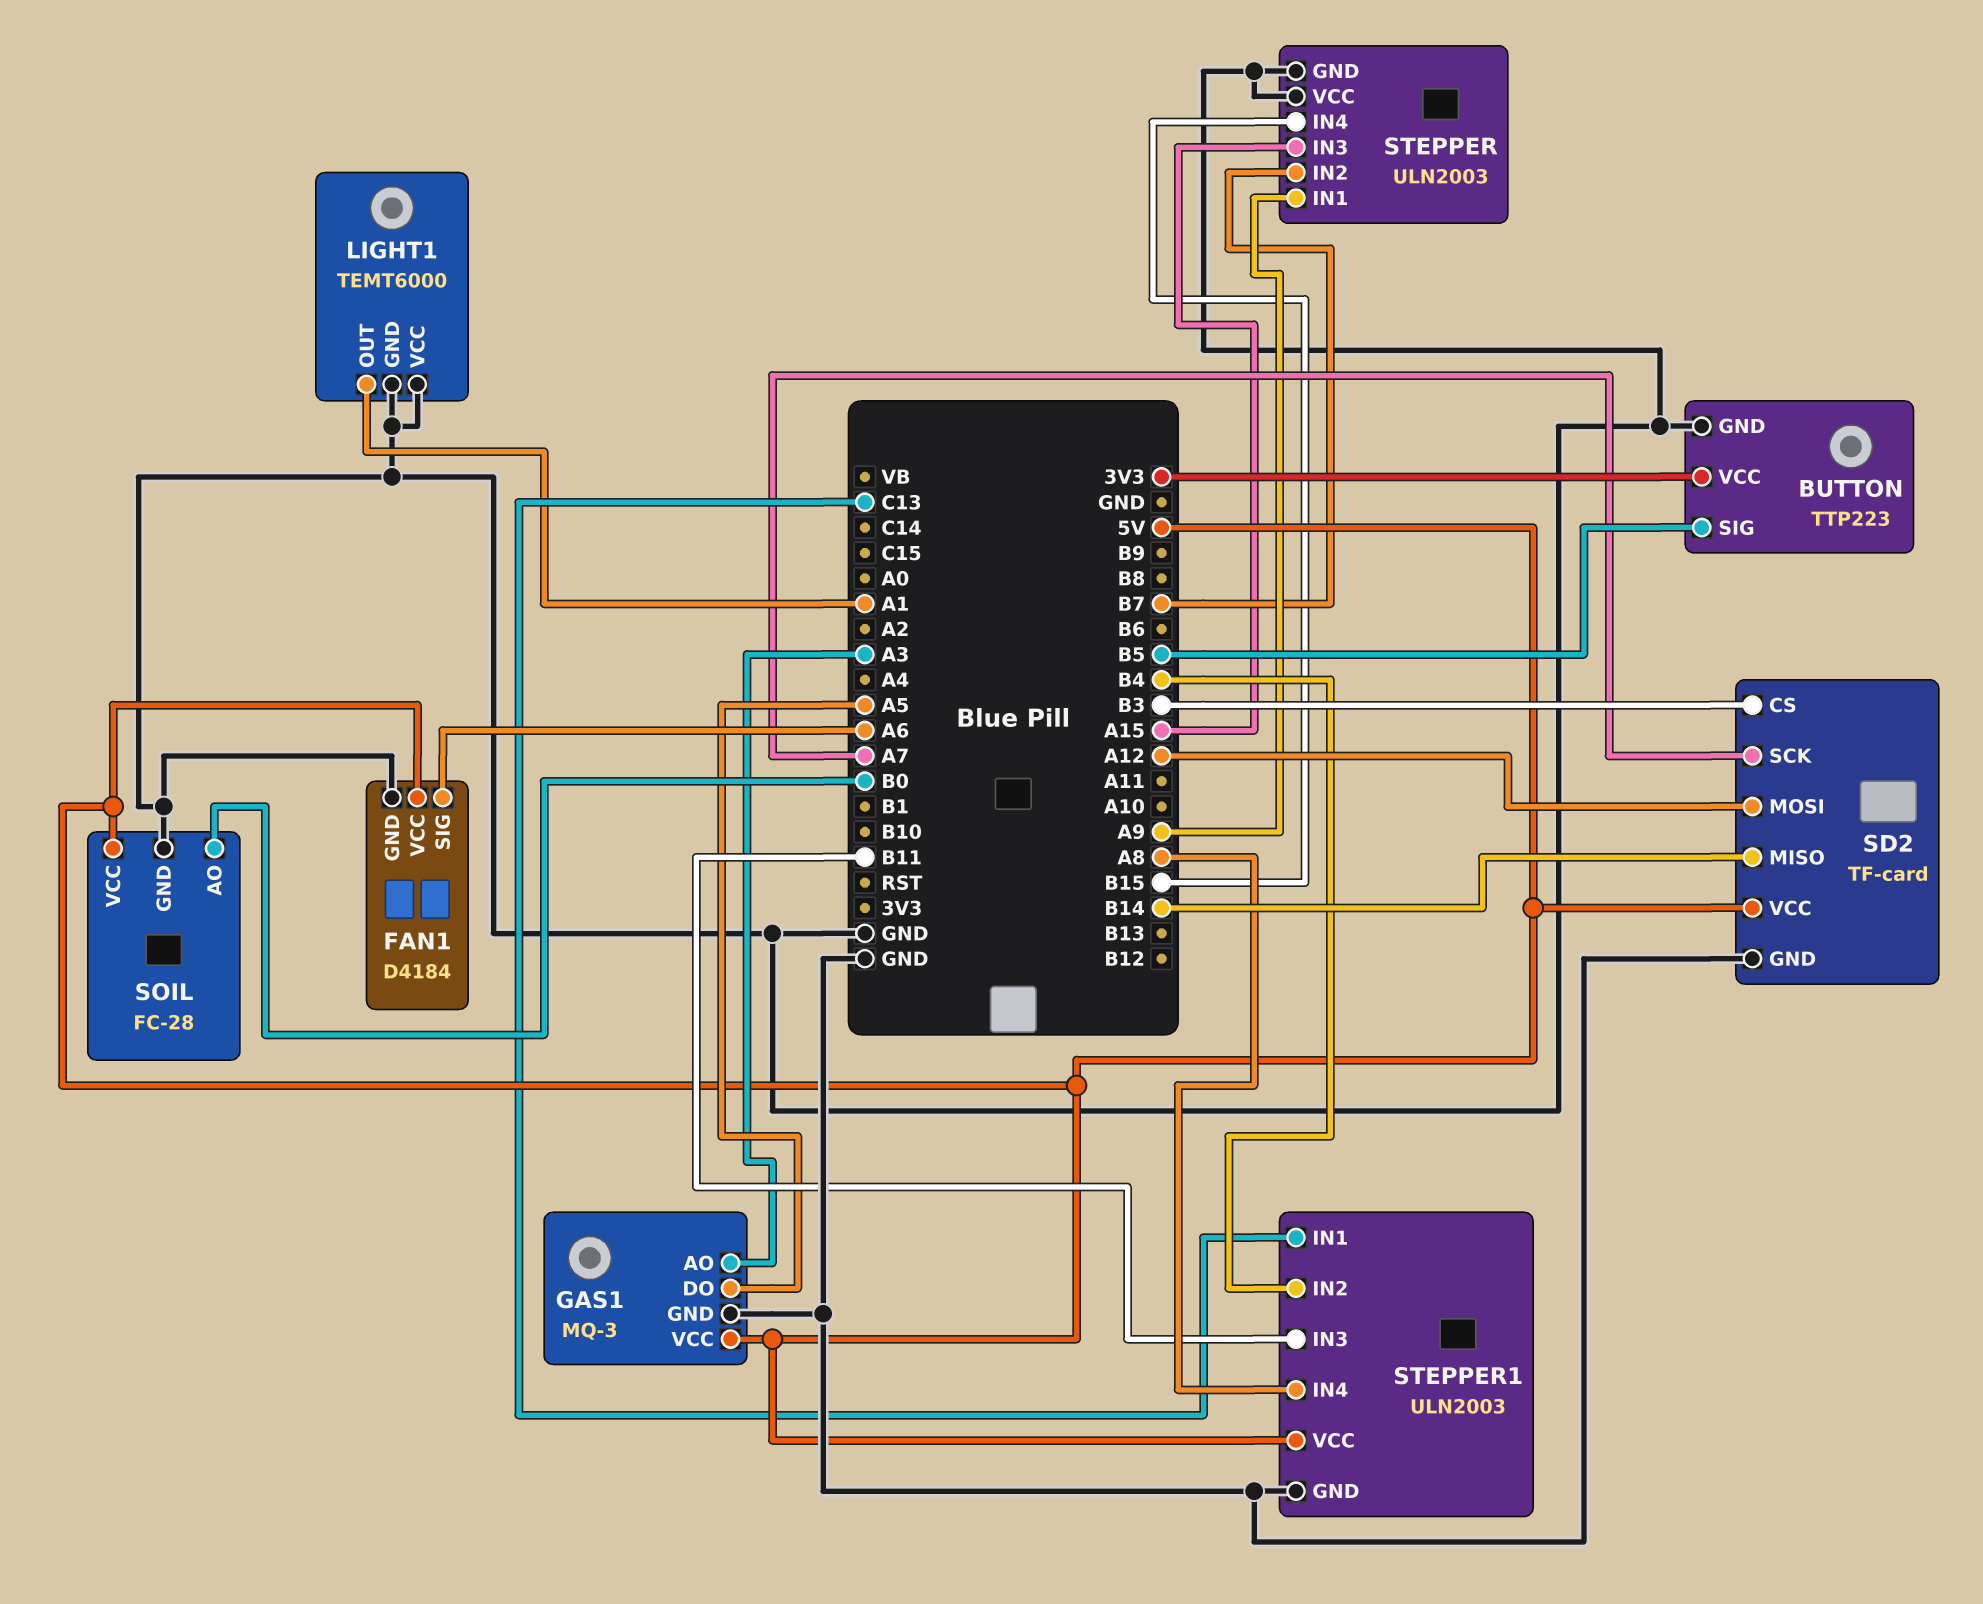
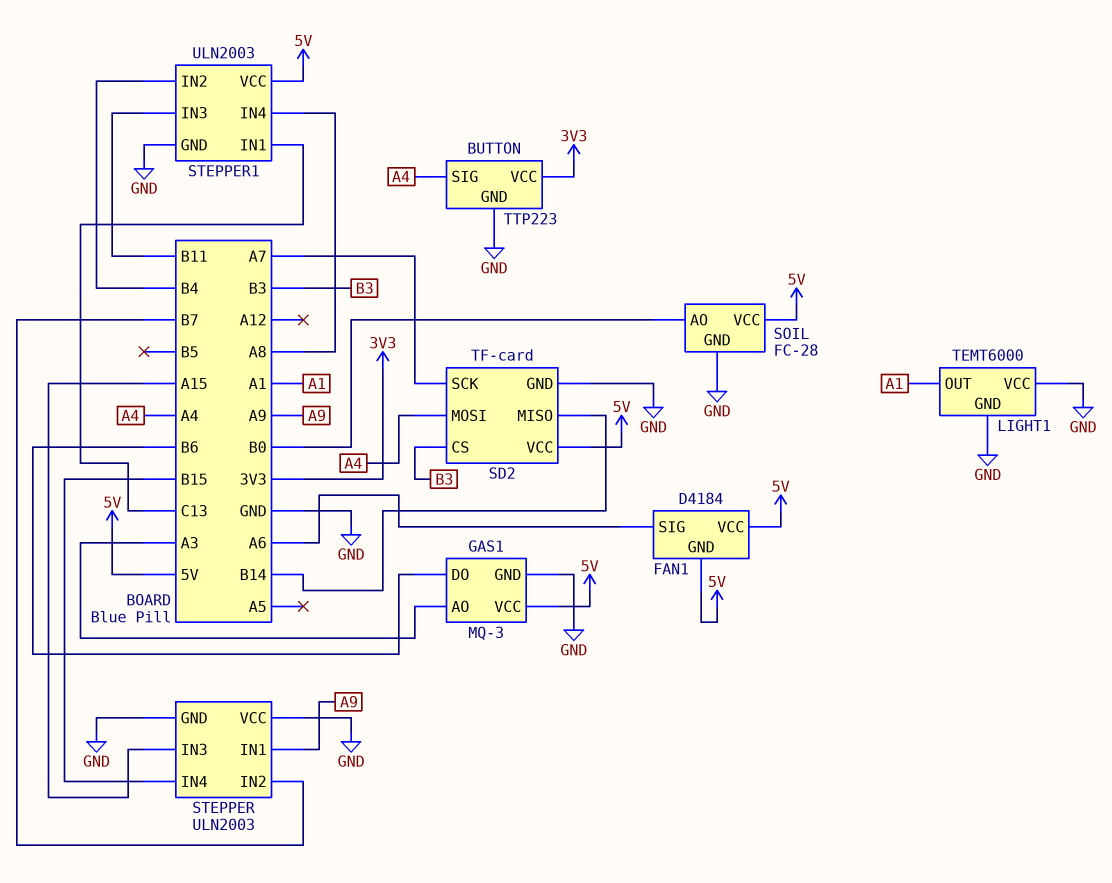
BUTTON pin SIG: B5 -> A4
FAN1 pin GND: GND -> 5V
GAS1 pin DO: A5 -> B6
SD2 pin MOSI: A12 -> A4

